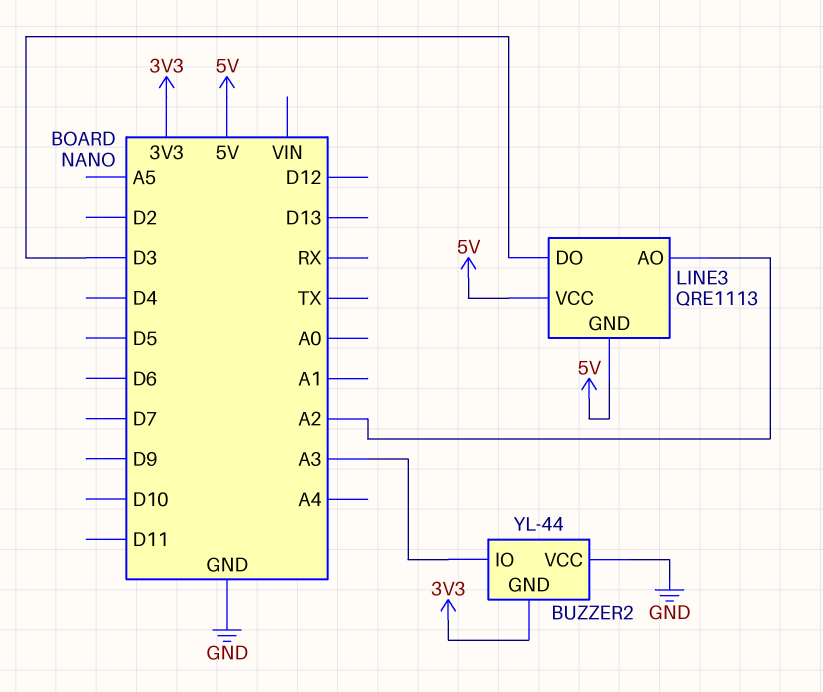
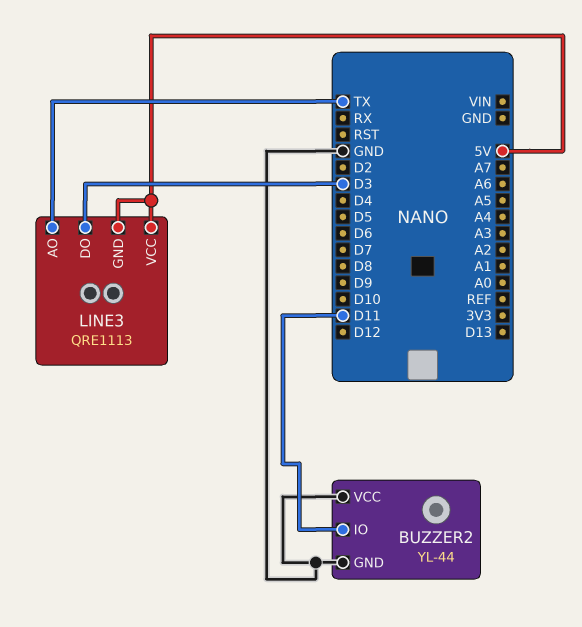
BUZZER2 pin GND: 3V3 -> GND
BUZZER2 pin IO: A3 -> D11
LINE3 pin AO: A2 -> TX

